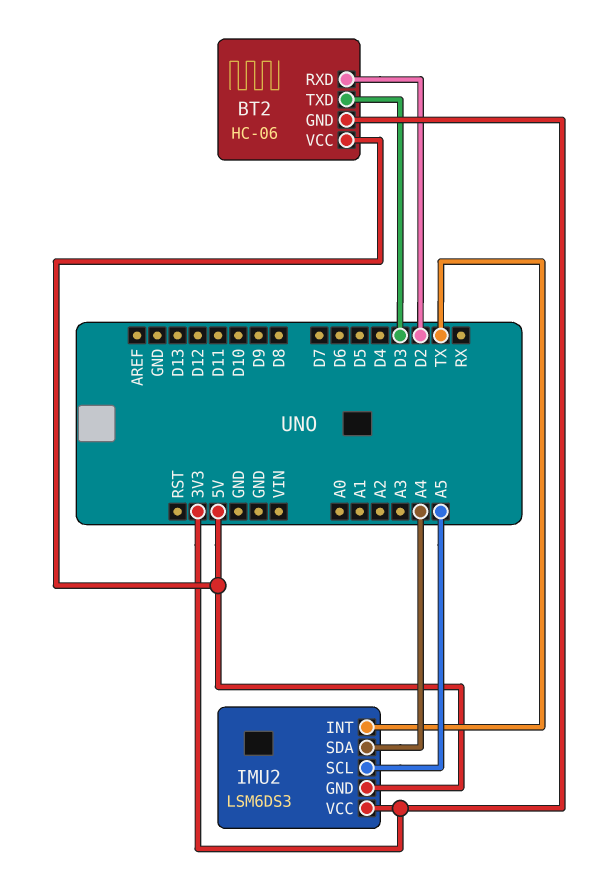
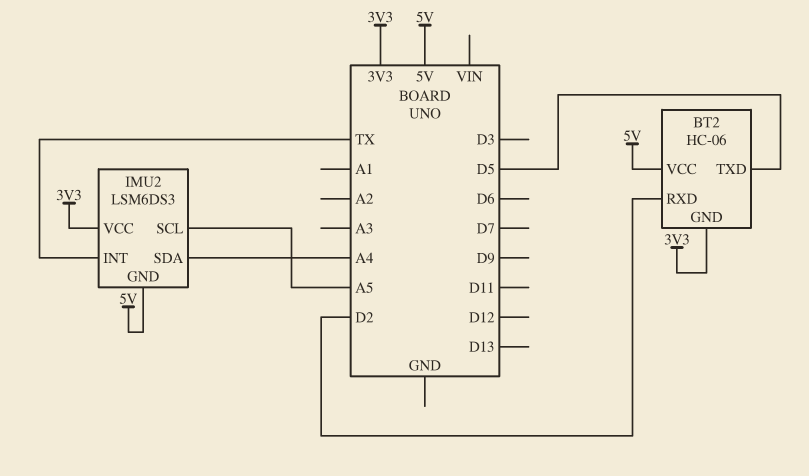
BT2 pin TXD: D3 -> D5

